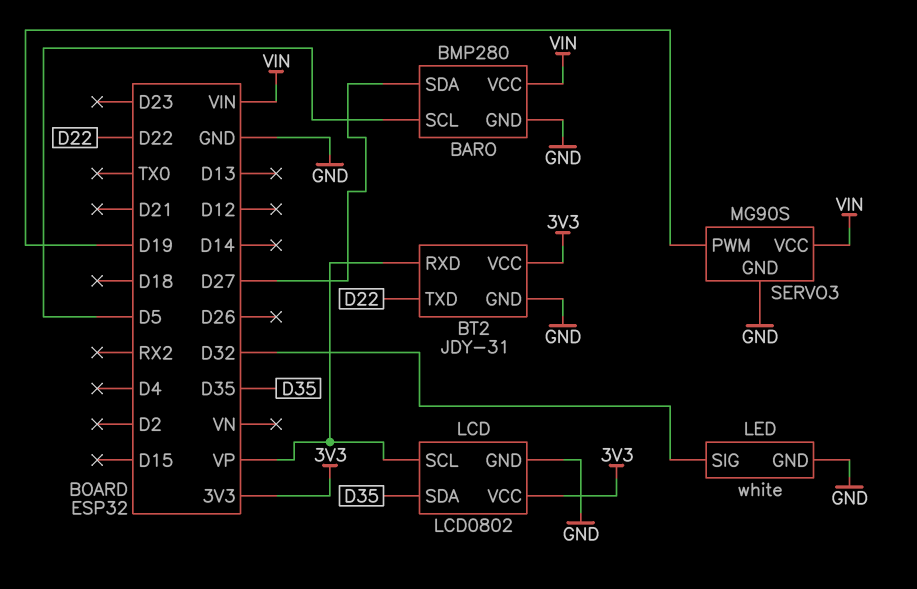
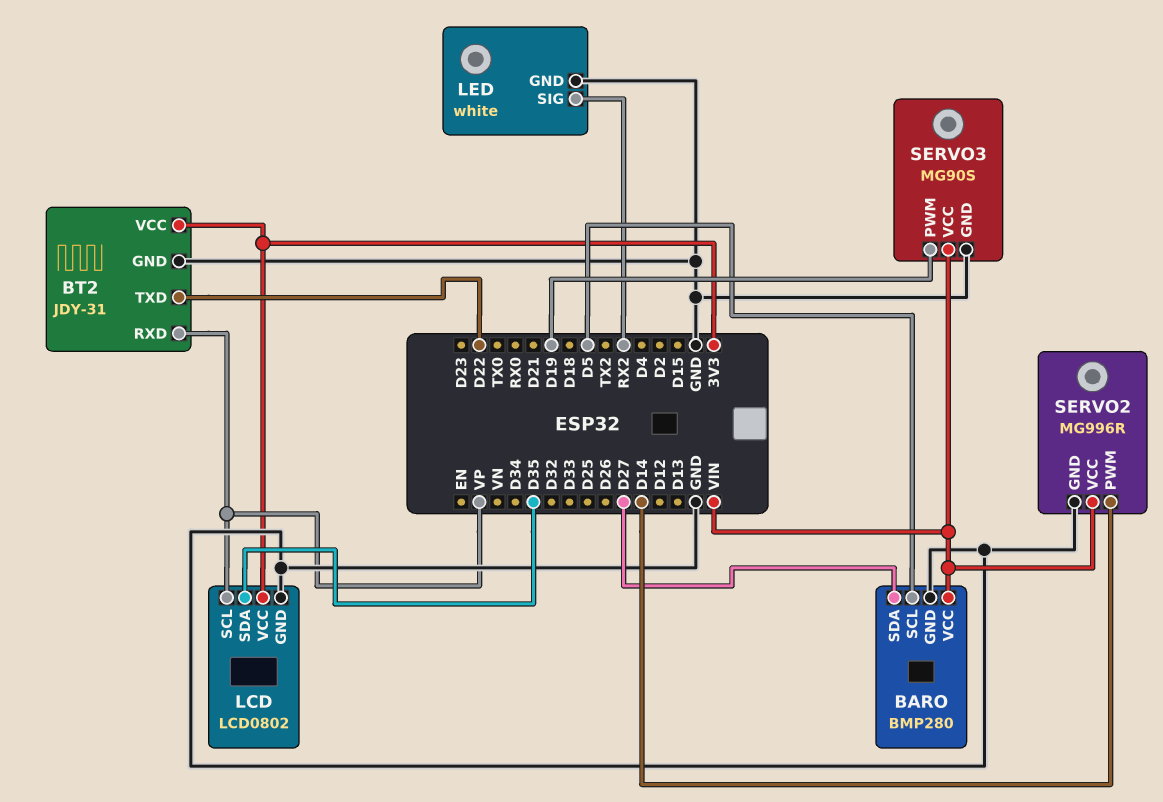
LED pin SIG: D32 -> RX2
SERVO2: none -> MG996R
SERVO2 pin GND: none -> GND
SERVO2 pin PWM: none -> D14
SERVO2 pin VCC: none -> VIN

